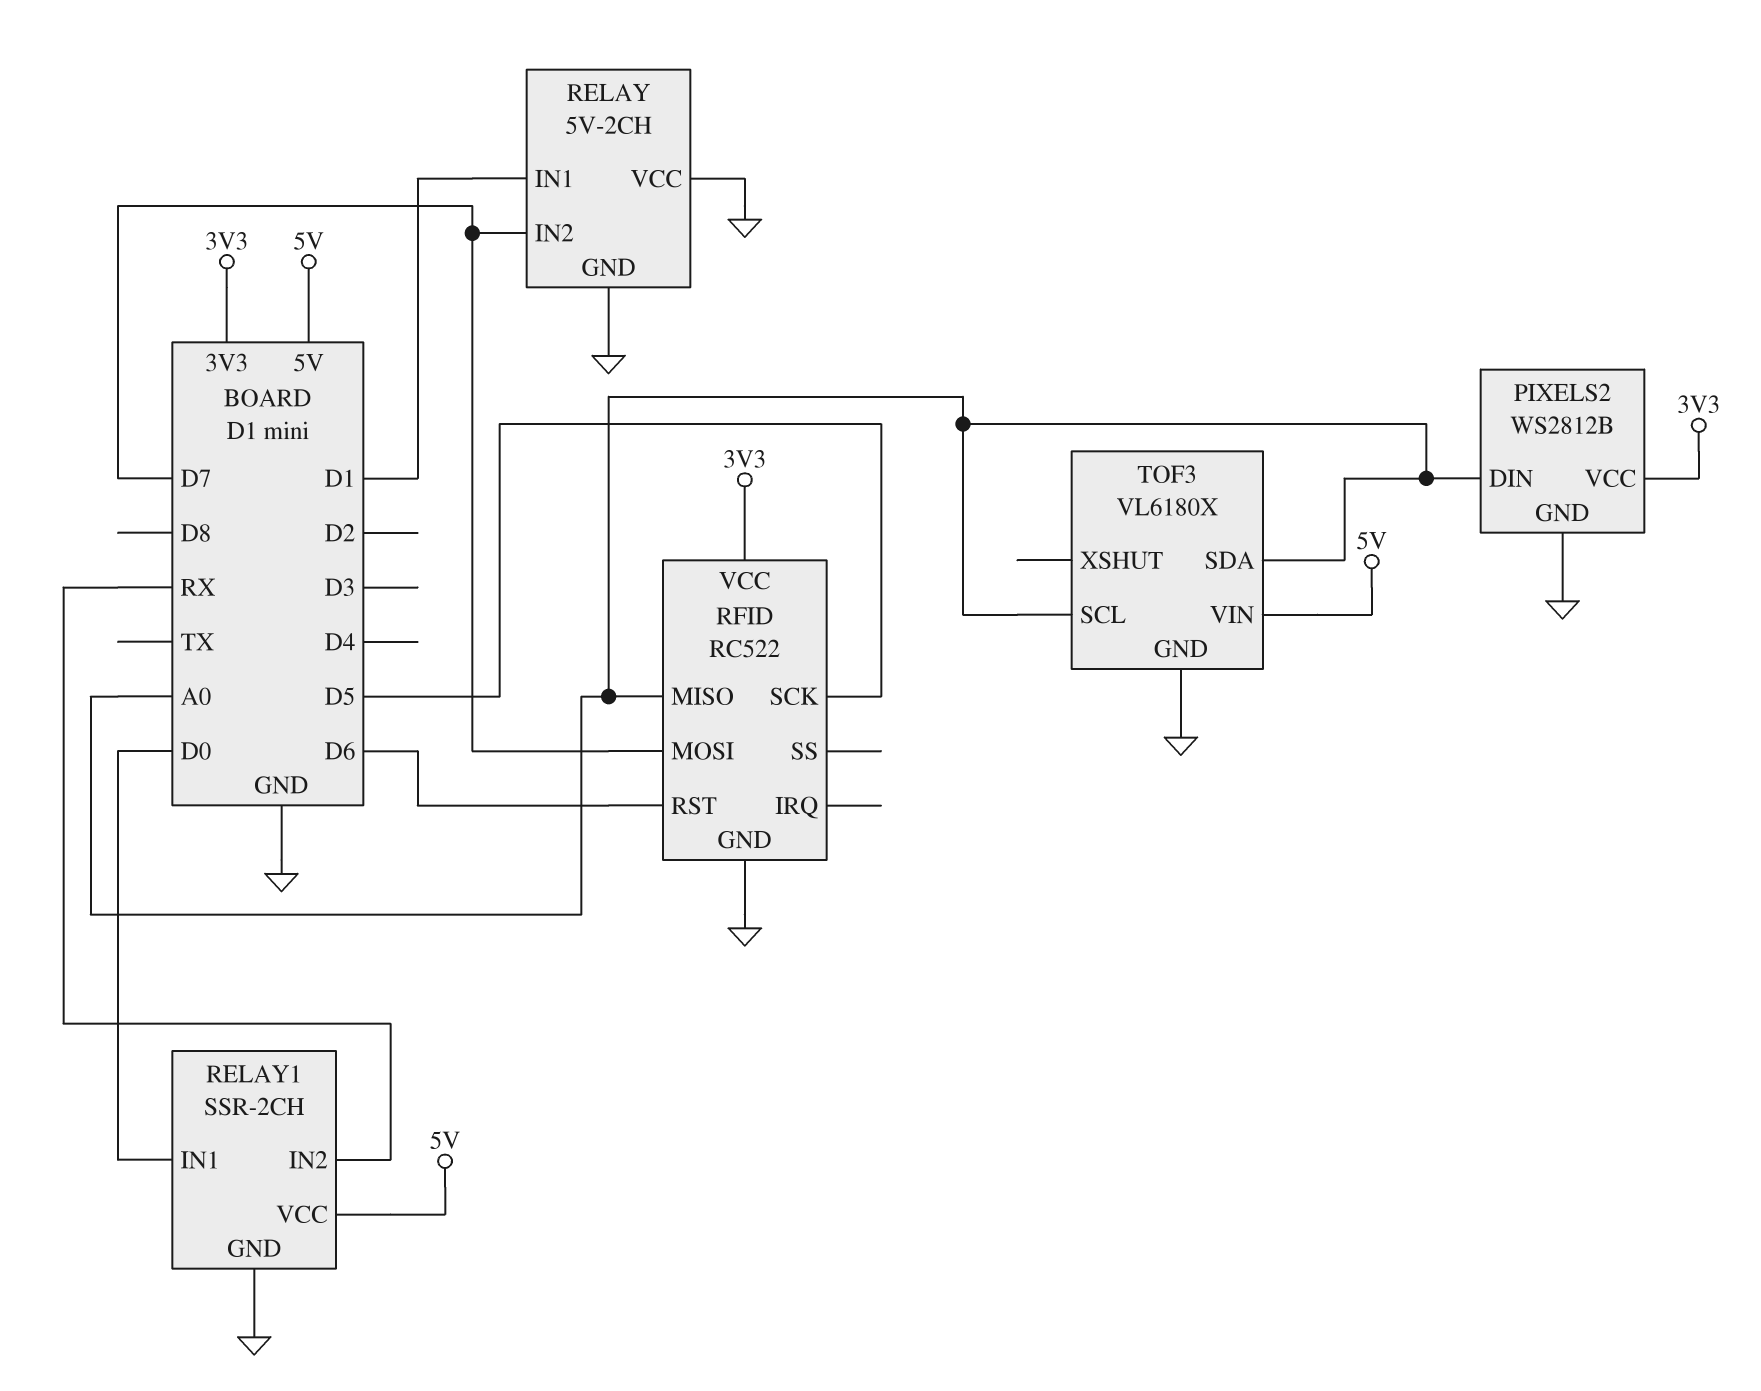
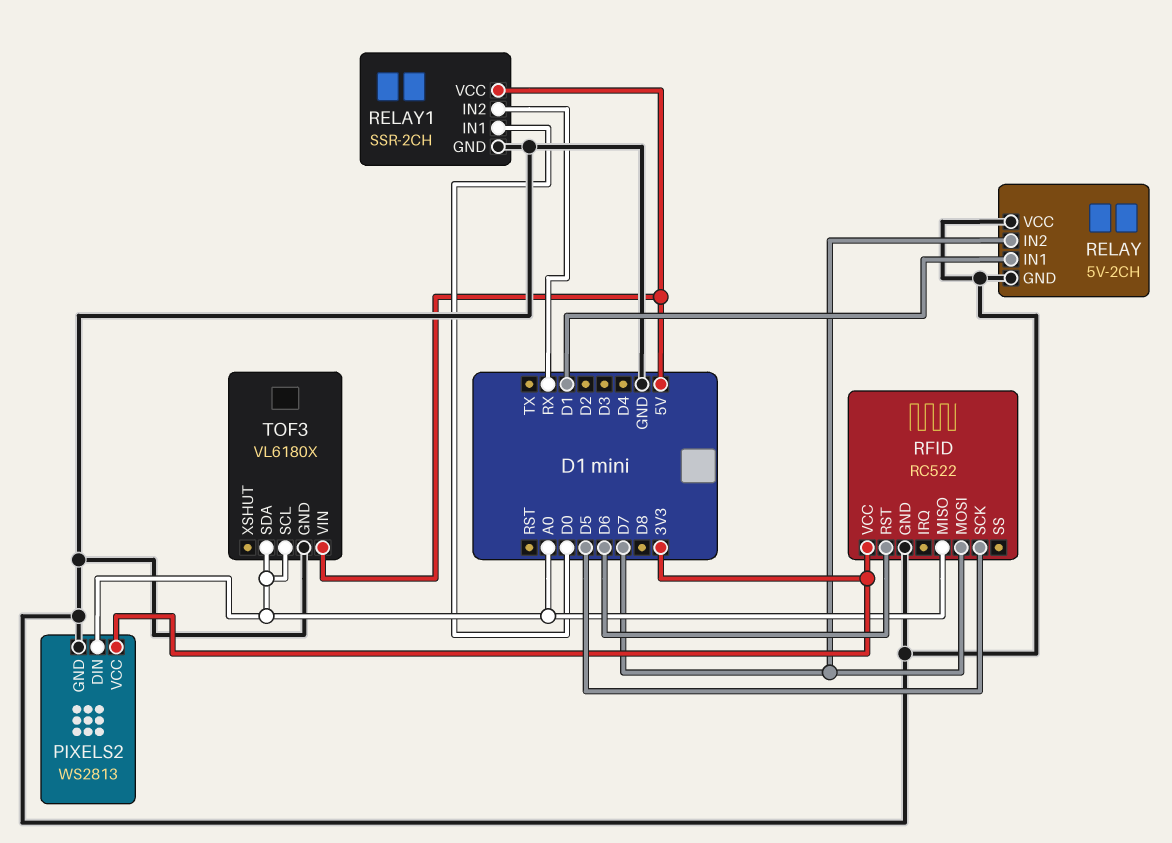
PIXELS2: WS2812B -> WS2813

